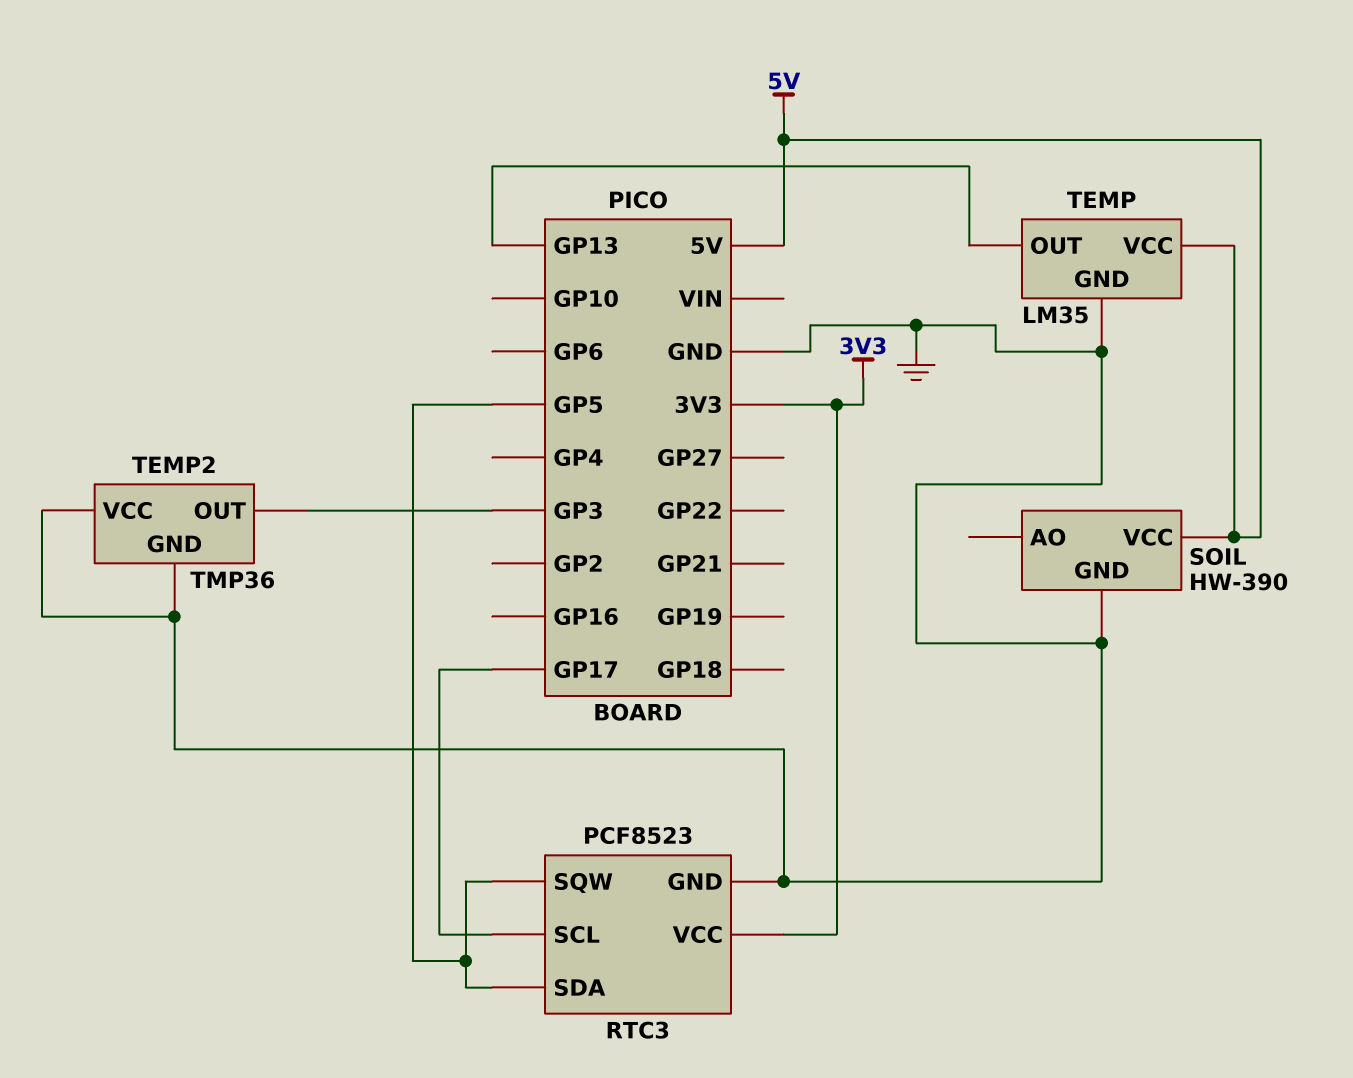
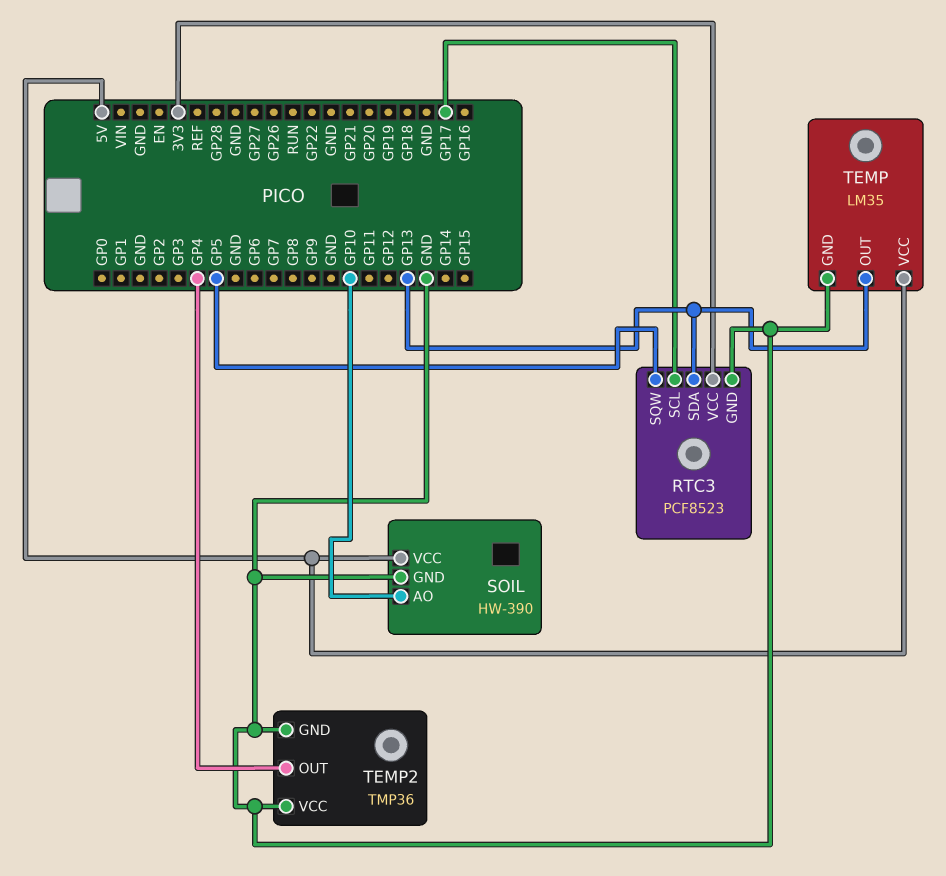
RTC3 pin SDA: GP5 -> GP13
SOIL pin AO: none -> GP10
TEMP2 pin OUT: GP3 -> GP4

